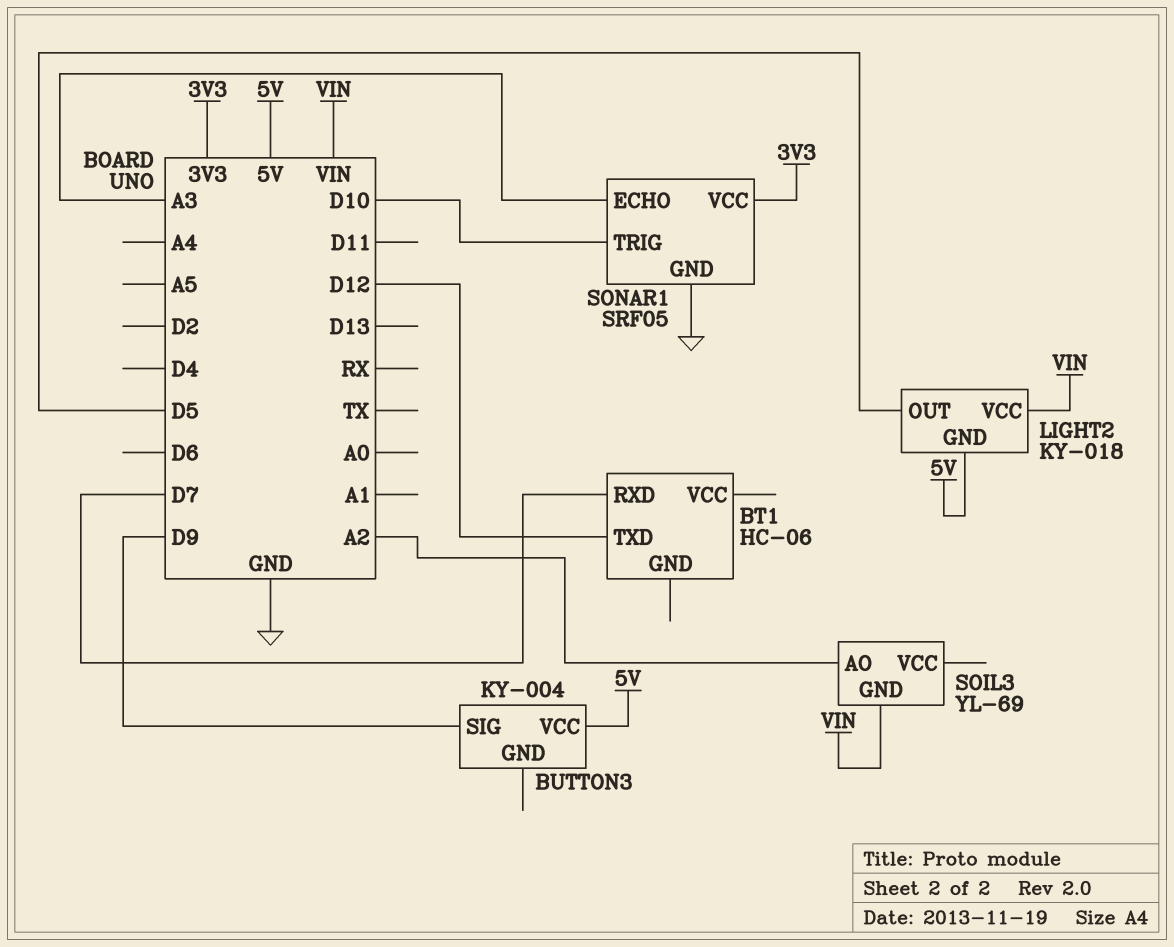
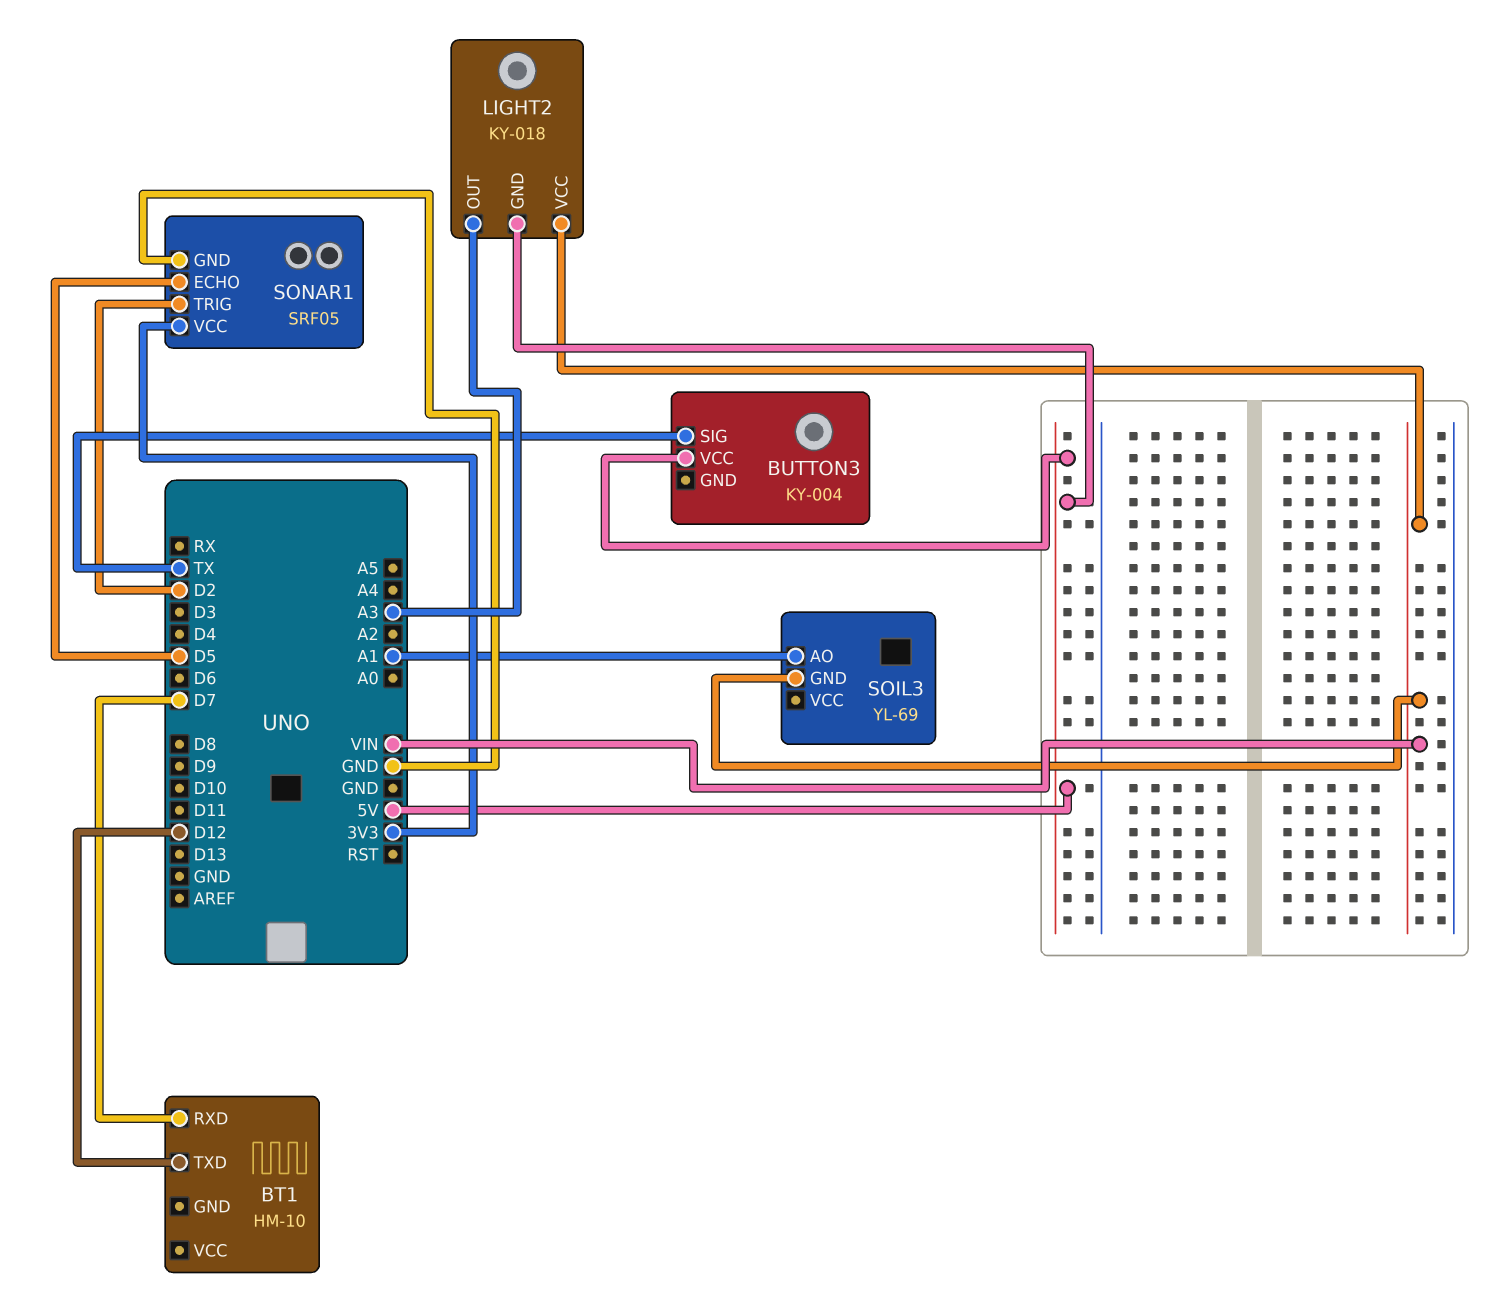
BT1: HC-06 -> HM-10
BUTTON3 pin SIG: D9 -> TX
LIGHT2 pin OUT: D5 -> A3
SOIL3 pin AO: A2 -> A1
SONAR1 pin ECHO: A3 -> D5
SONAR1 pin TRIG: D10 -> D2

